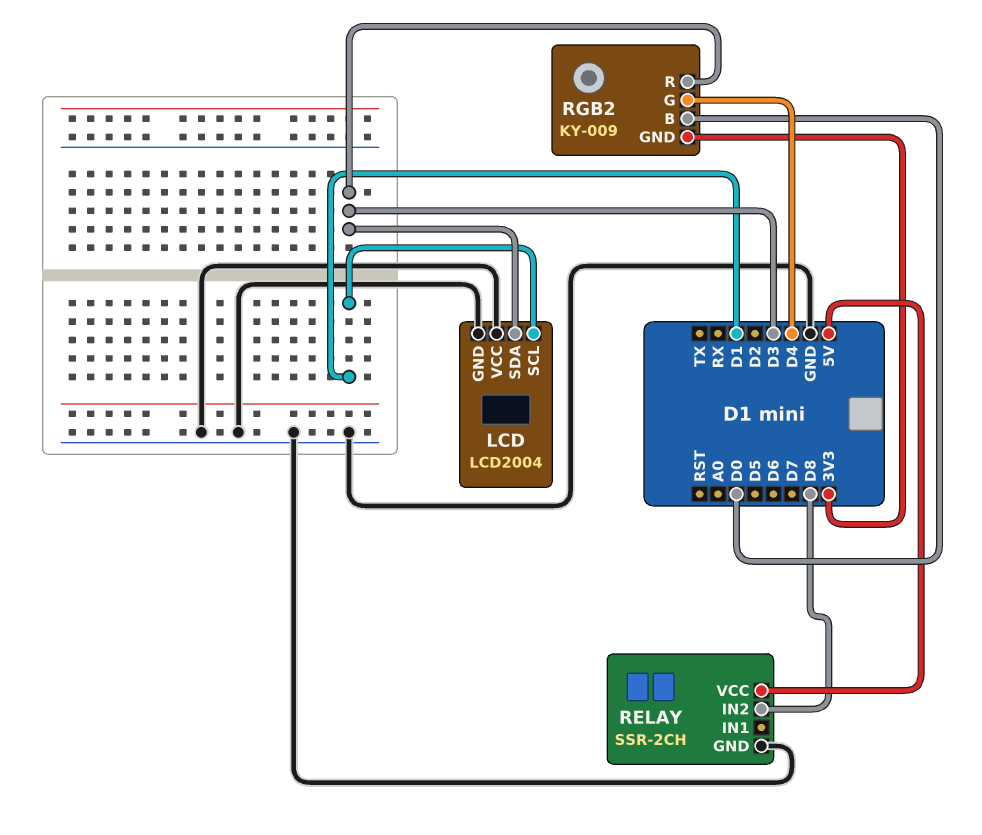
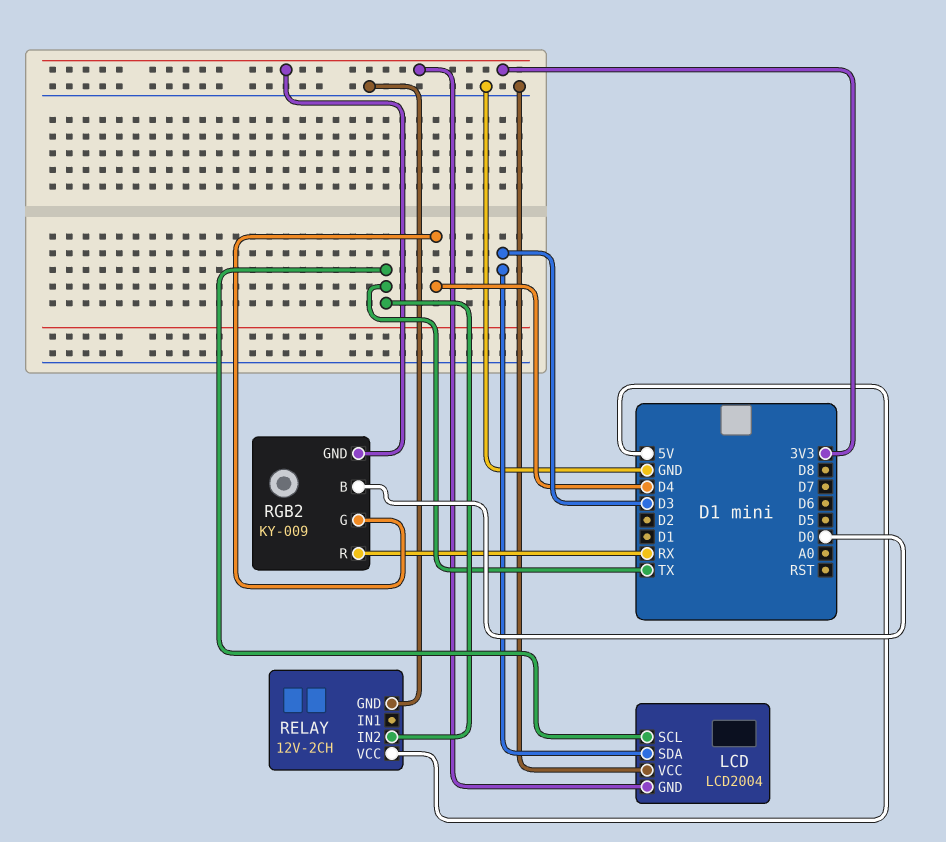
LCD pin GND: GND -> 3V3
LCD pin SCL: D1 -> TX
RELAY: SSR-2CH -> 12V-2CH
RELAY pin IN2: D8 -> TX
RGB2 pin R: D3 -> RX

